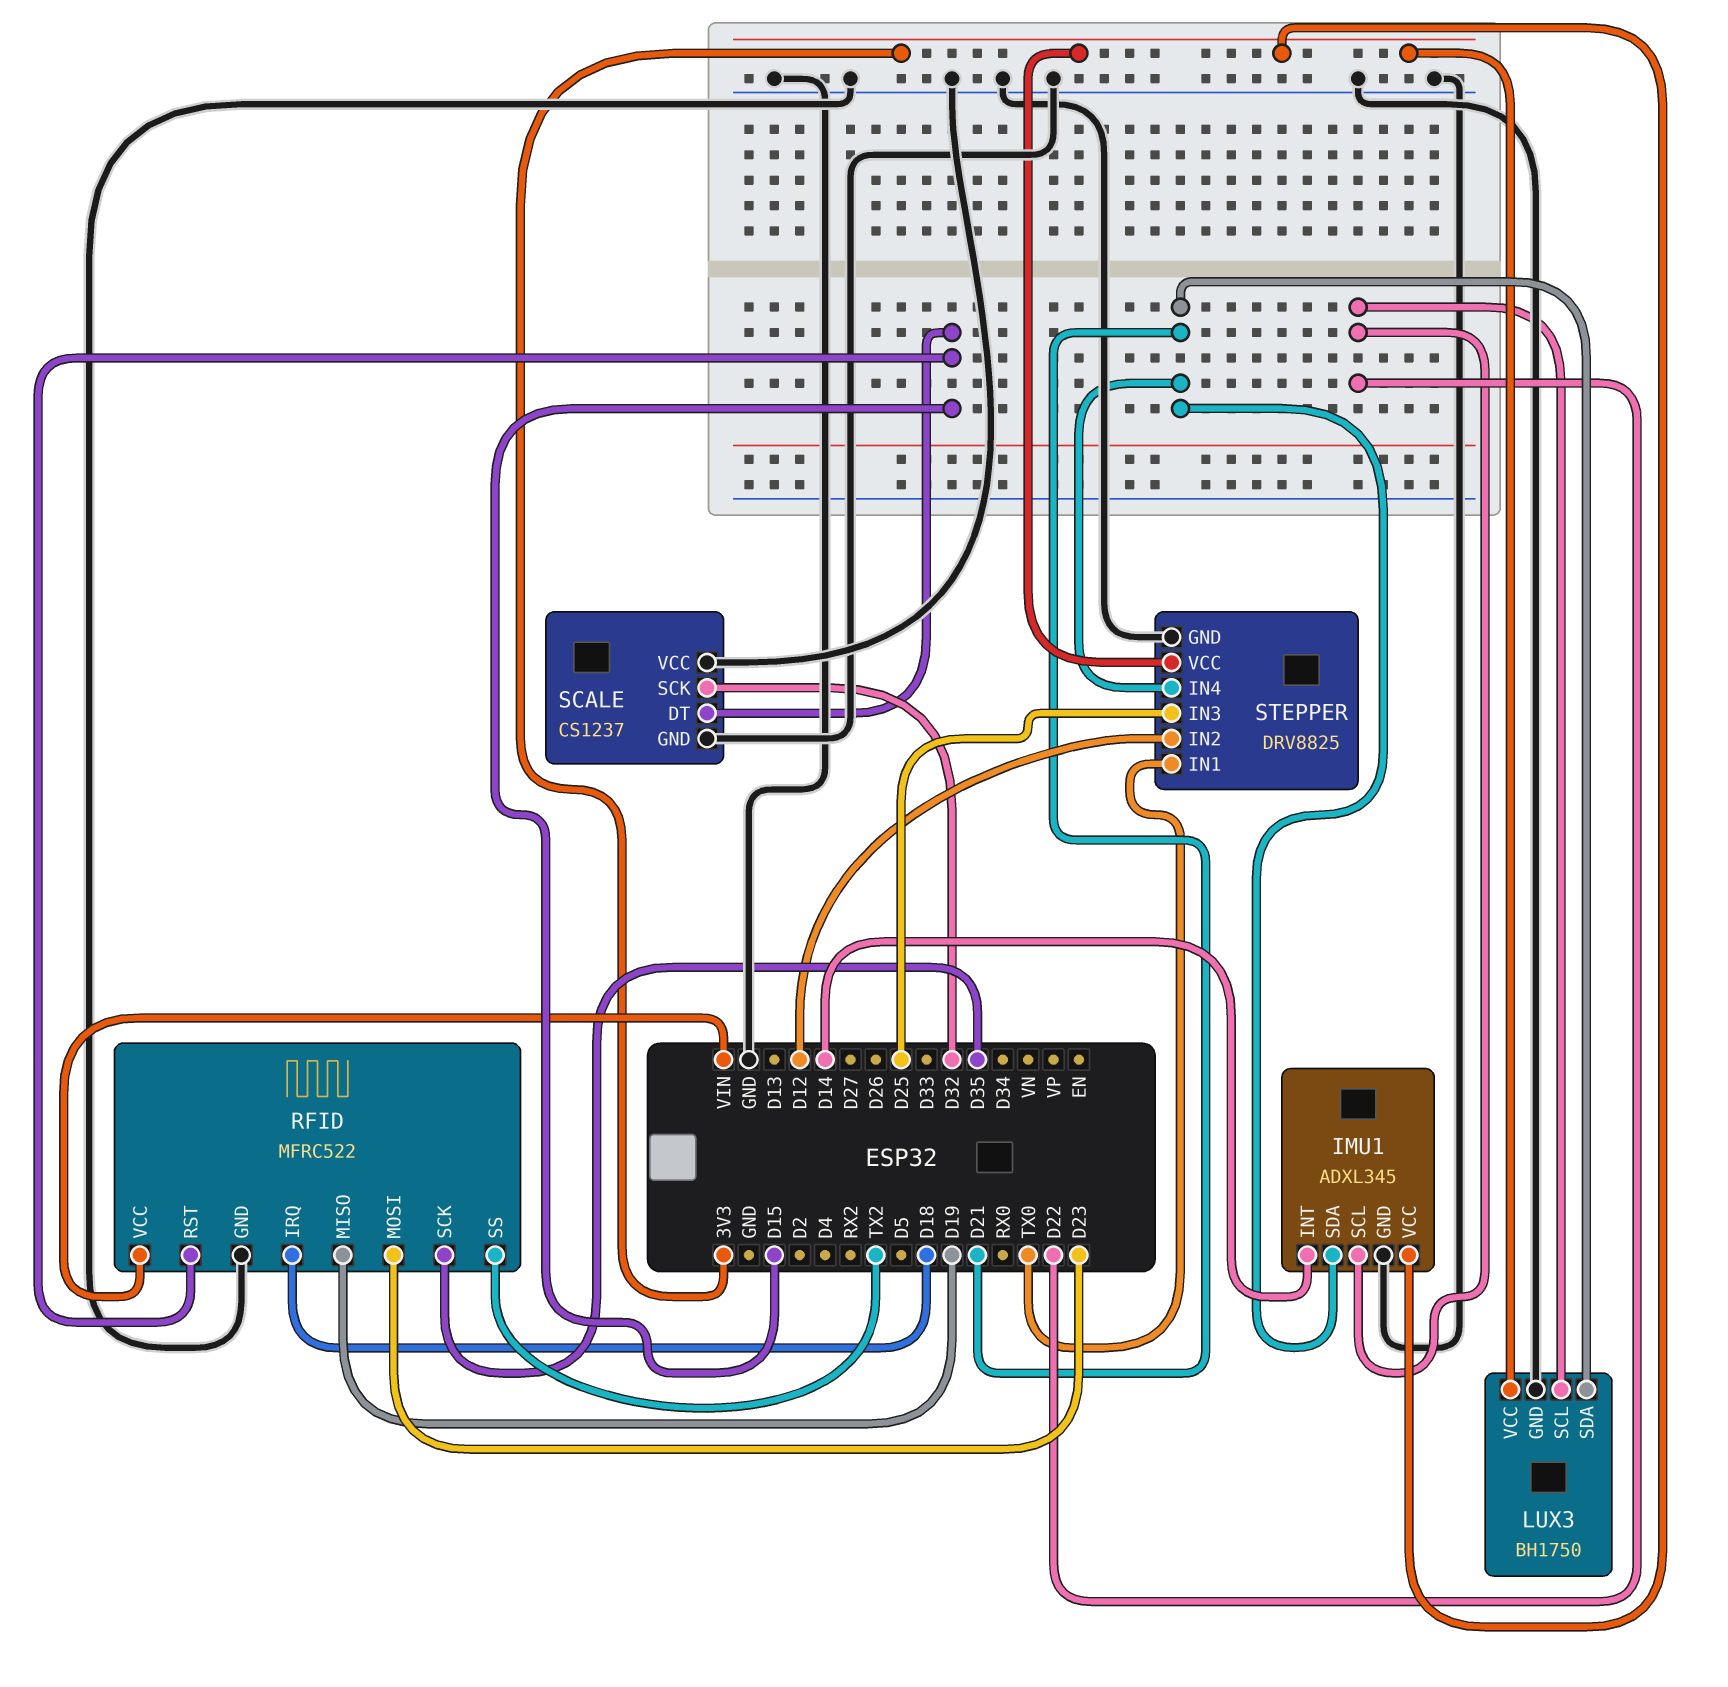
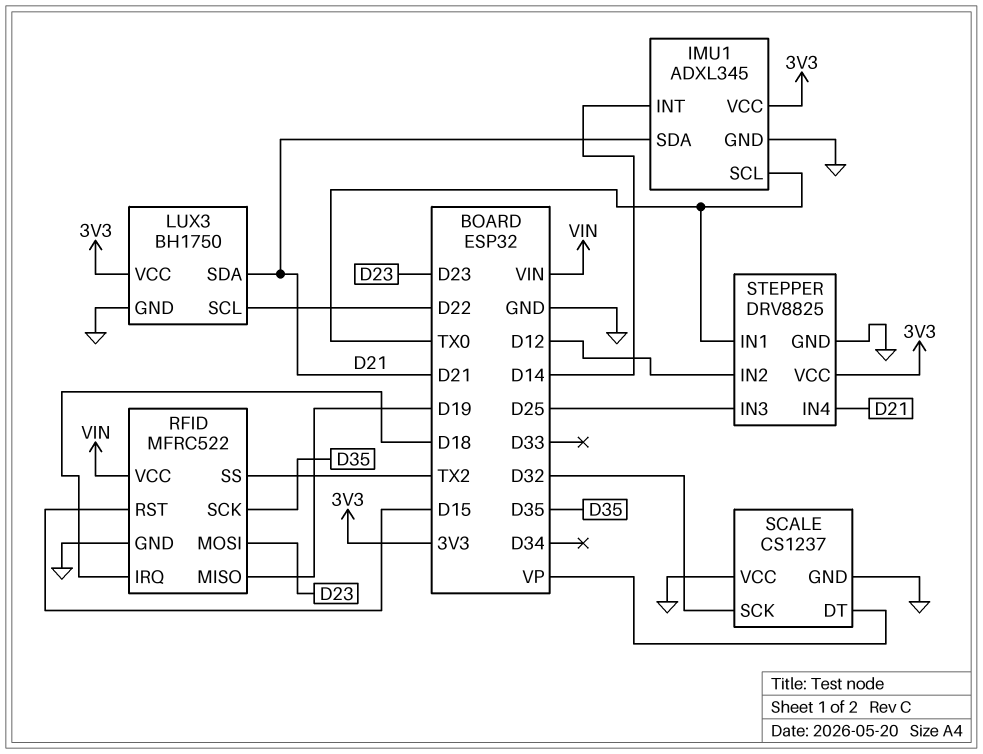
IMU1 pin SCL: D22 -> TX0
SCALE pin DT: D15 -> VP

